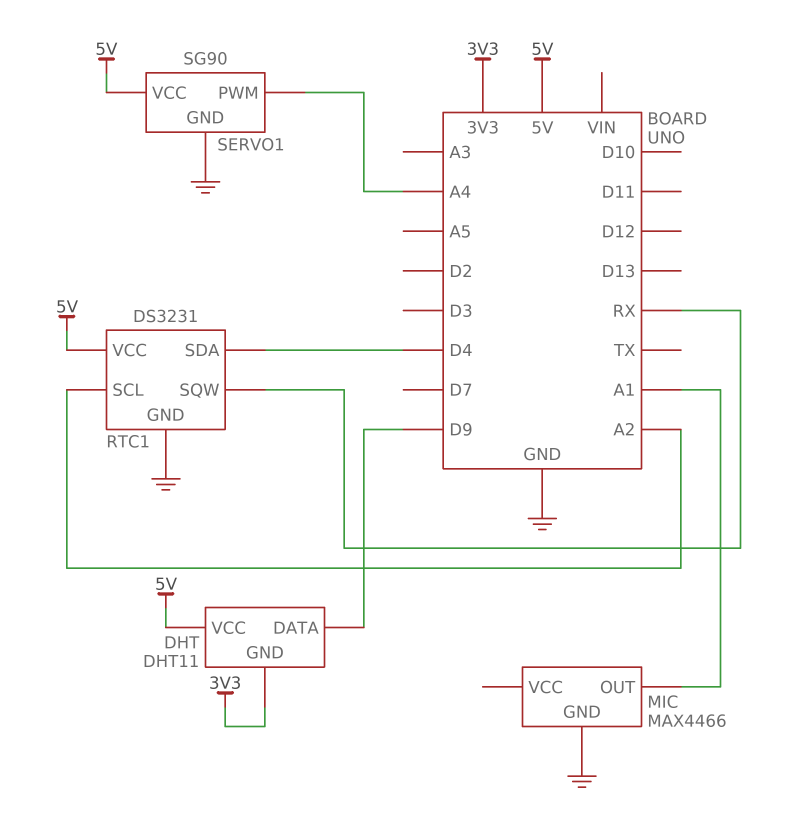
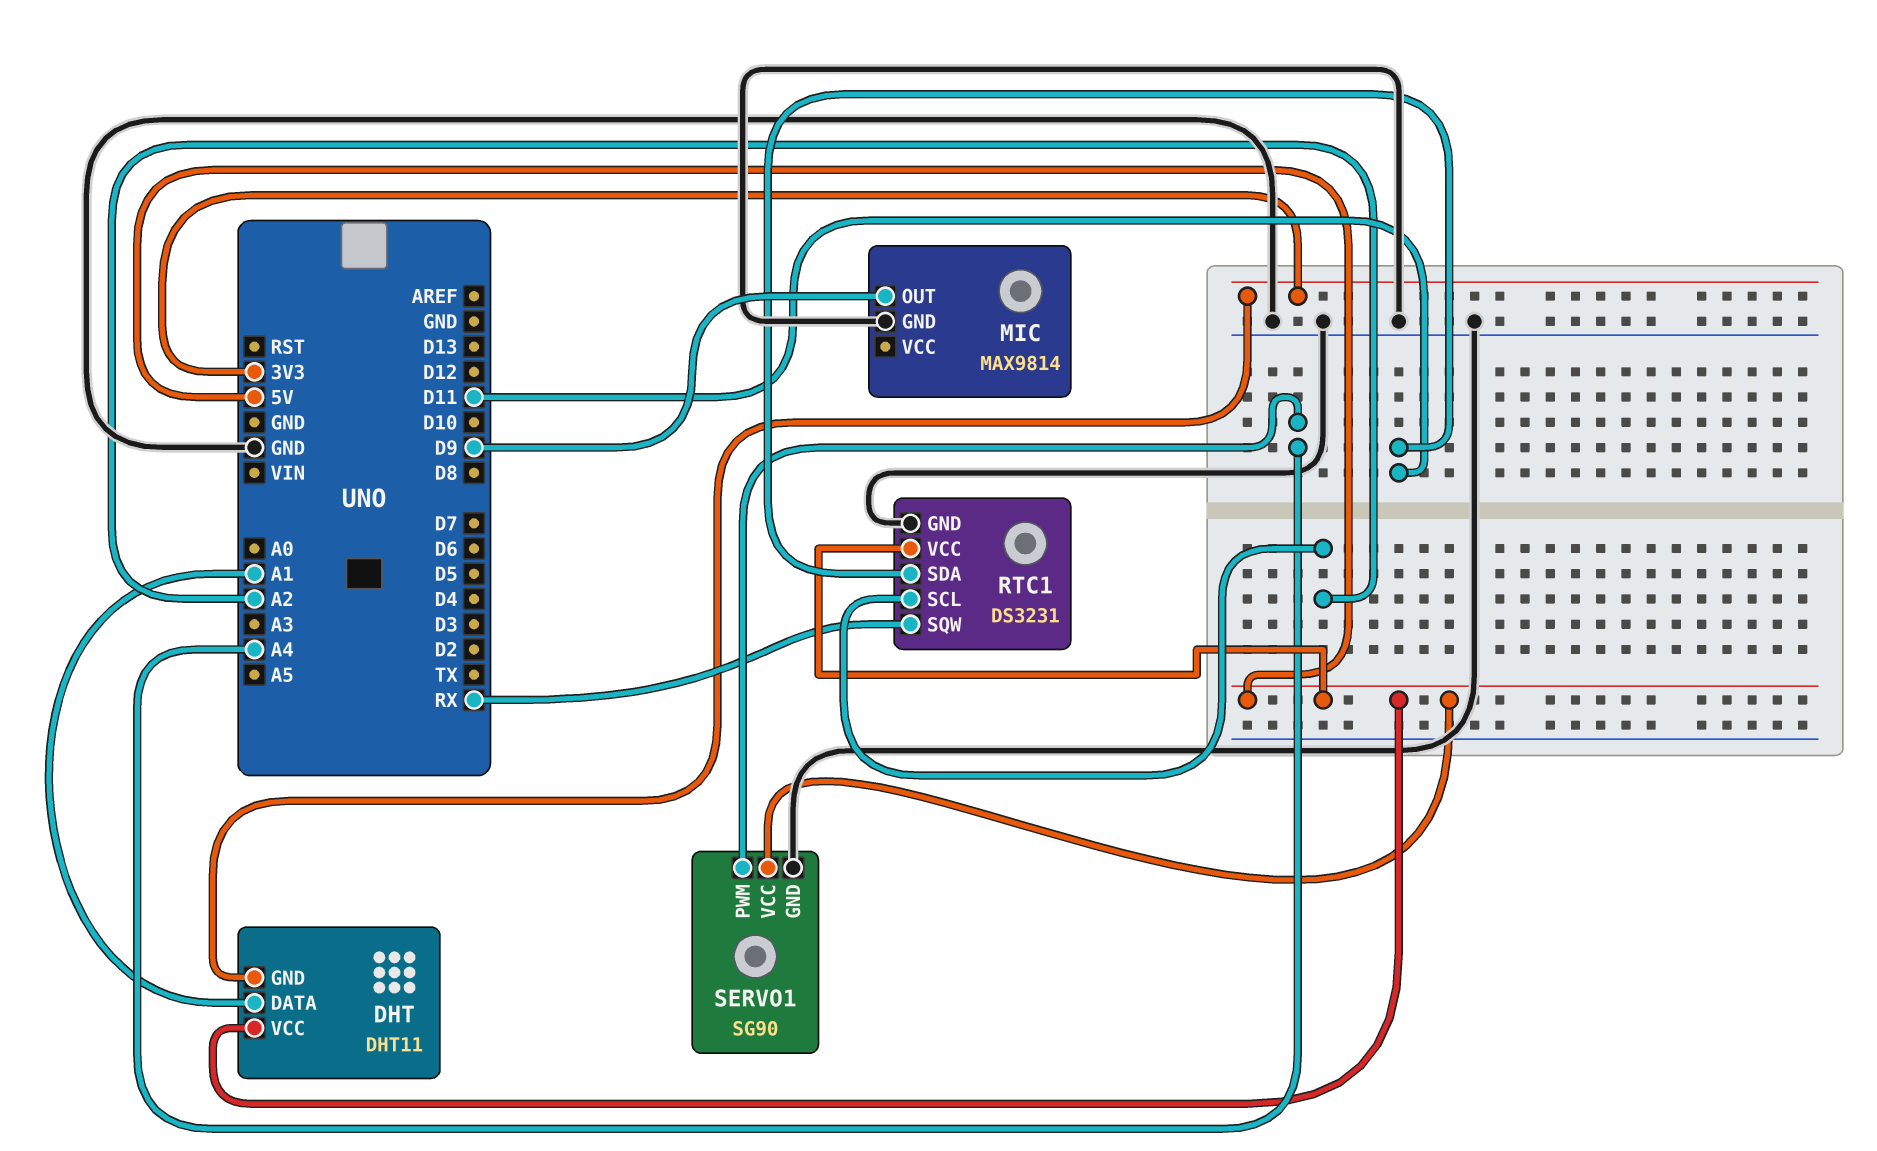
DHT pin DATA: D9 -> A1
MIC: MAX4466 -> MAX9814
MIC pin OUT: A1 -> D9
RTC1 pin SDA: D4 -> D11

